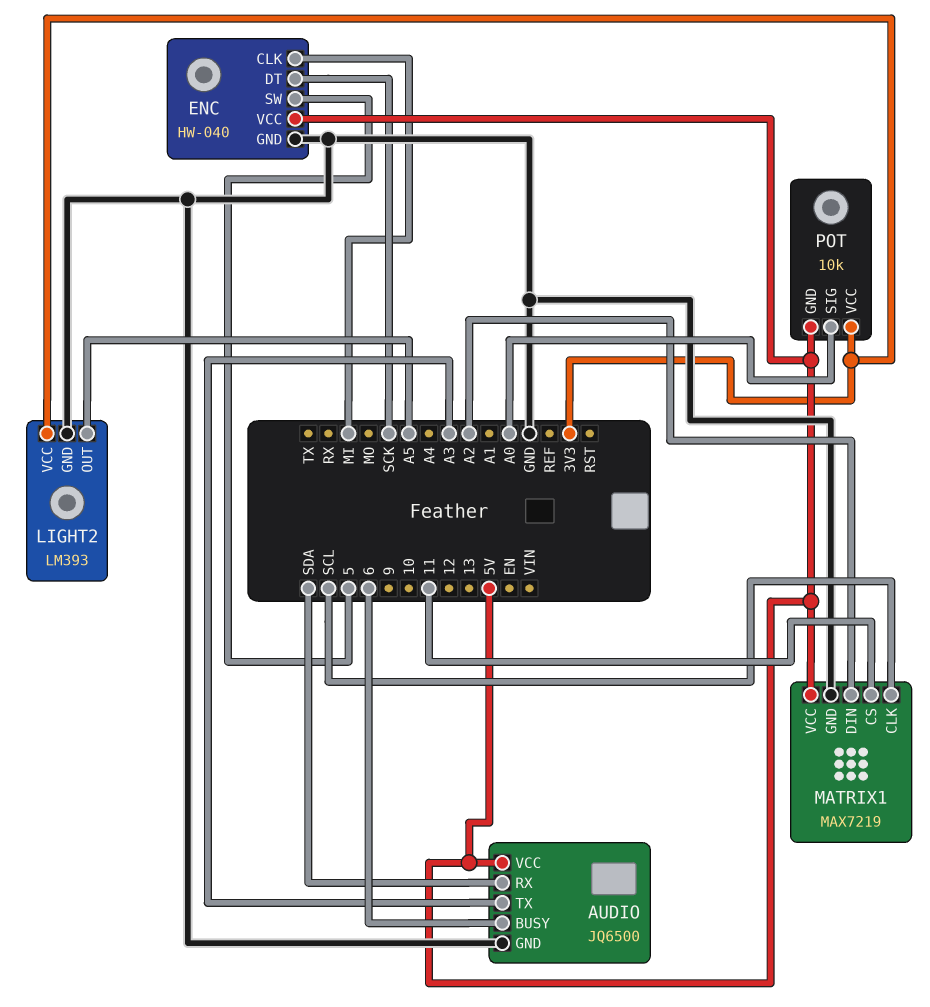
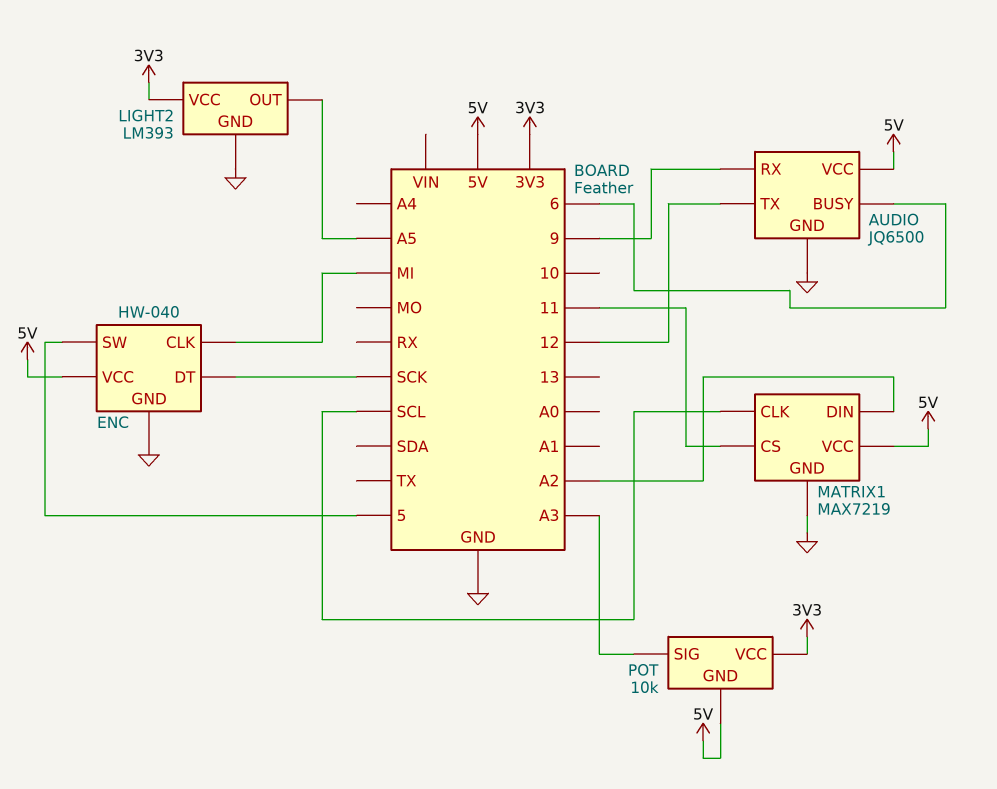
AUDIO pin RX: SDA -> 9
AUDIO pin TX: A3 -> 12
POT pin SIG: A0 -> A3

